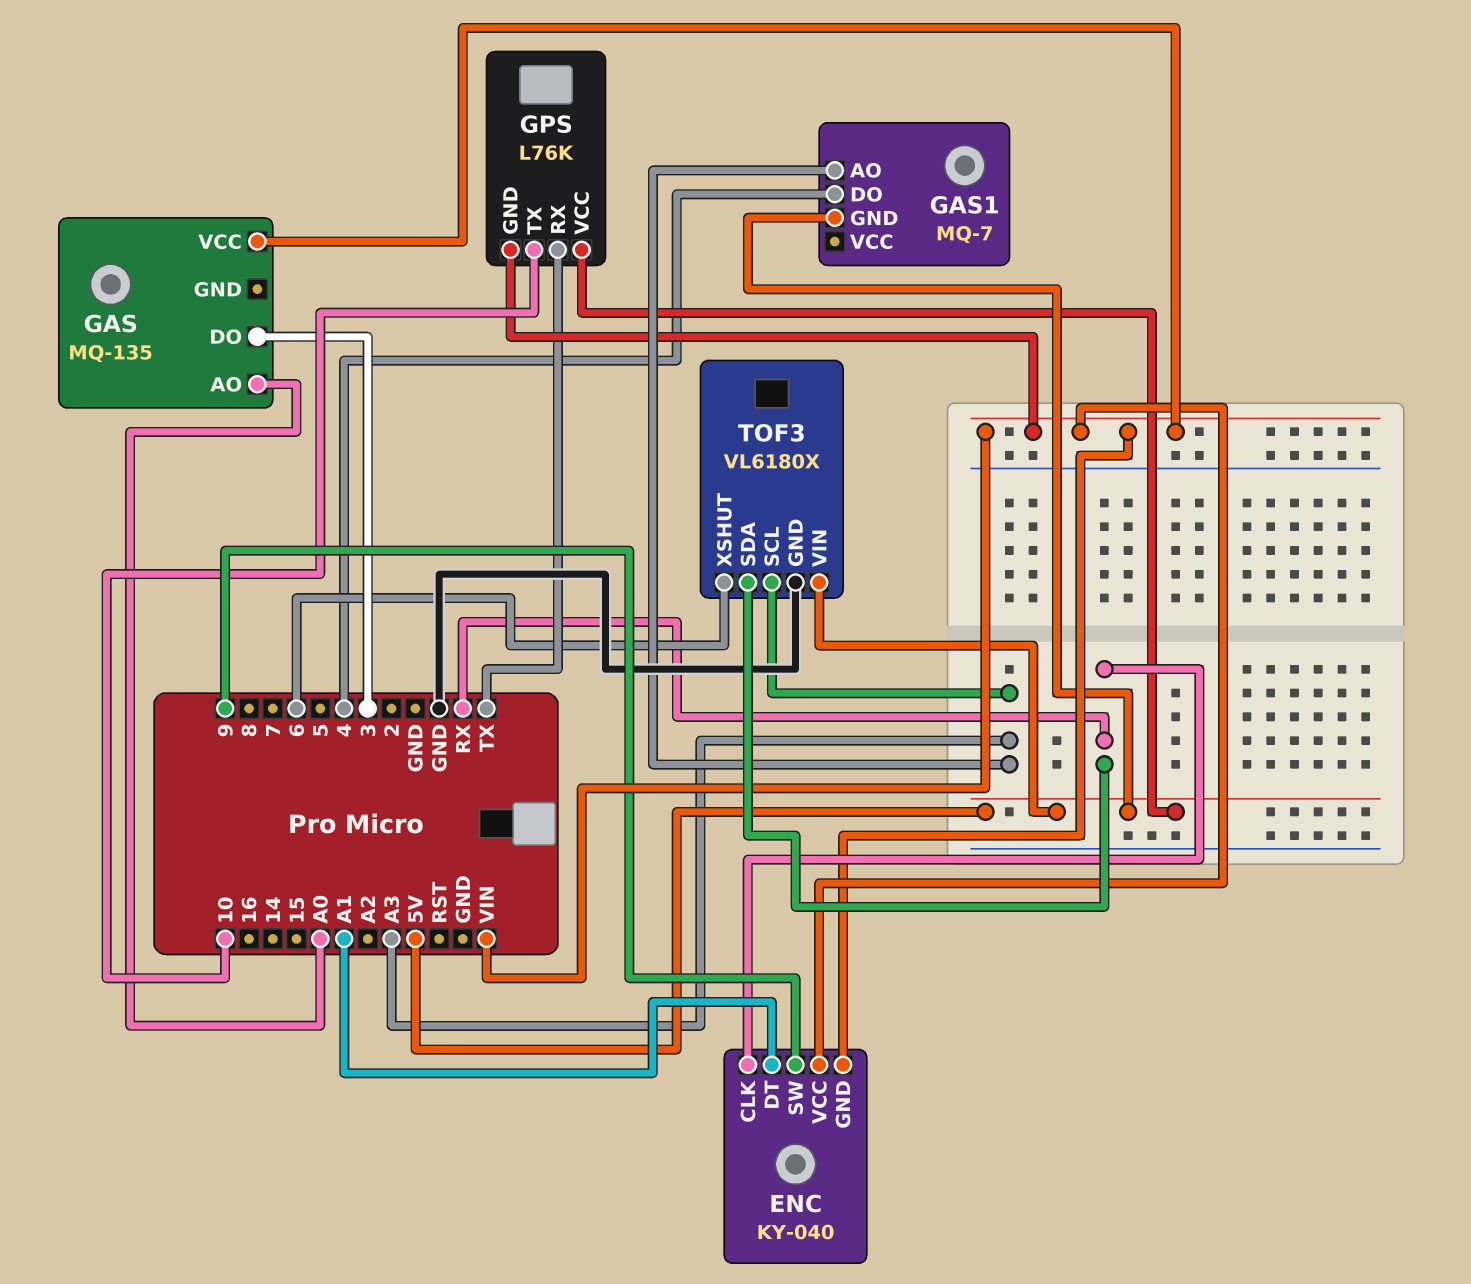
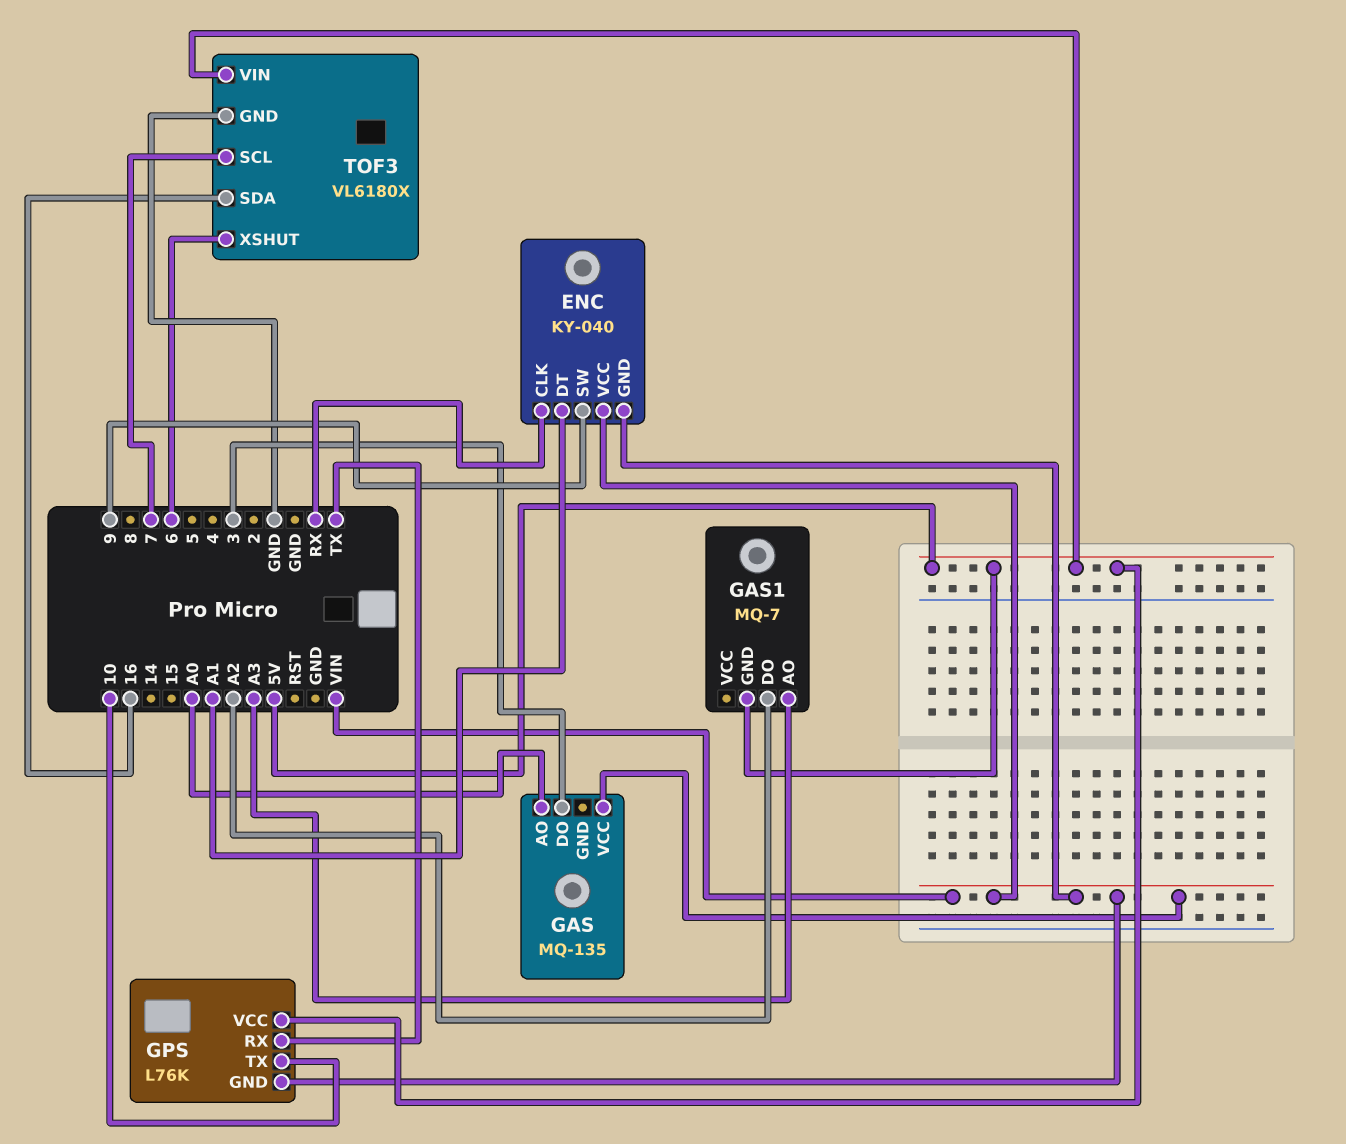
GAS1 pin DO: 4 -> A2
TOF3 pin SCL: A3 -> 7
TOF3 pin SDA: RX -> 16

